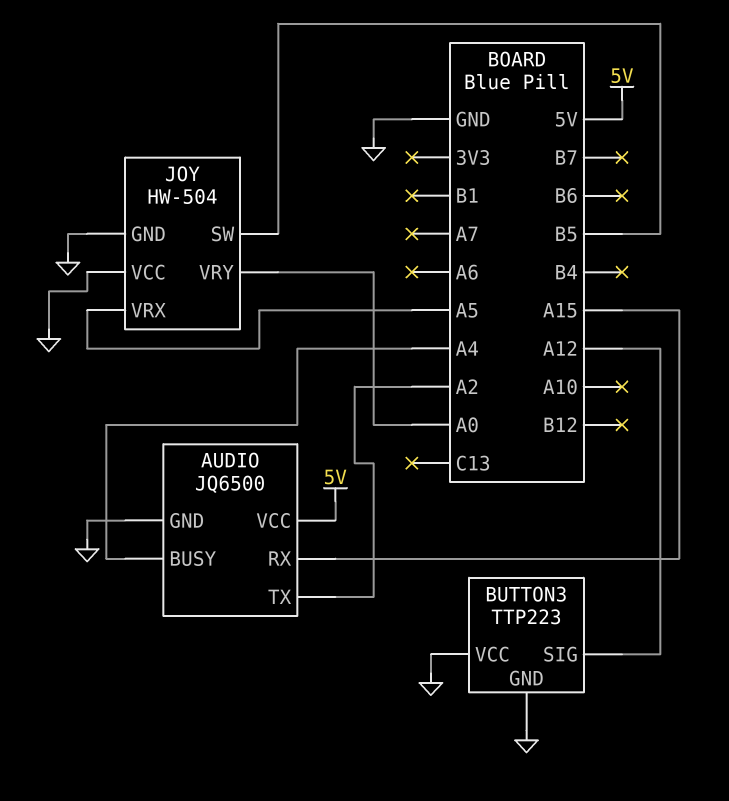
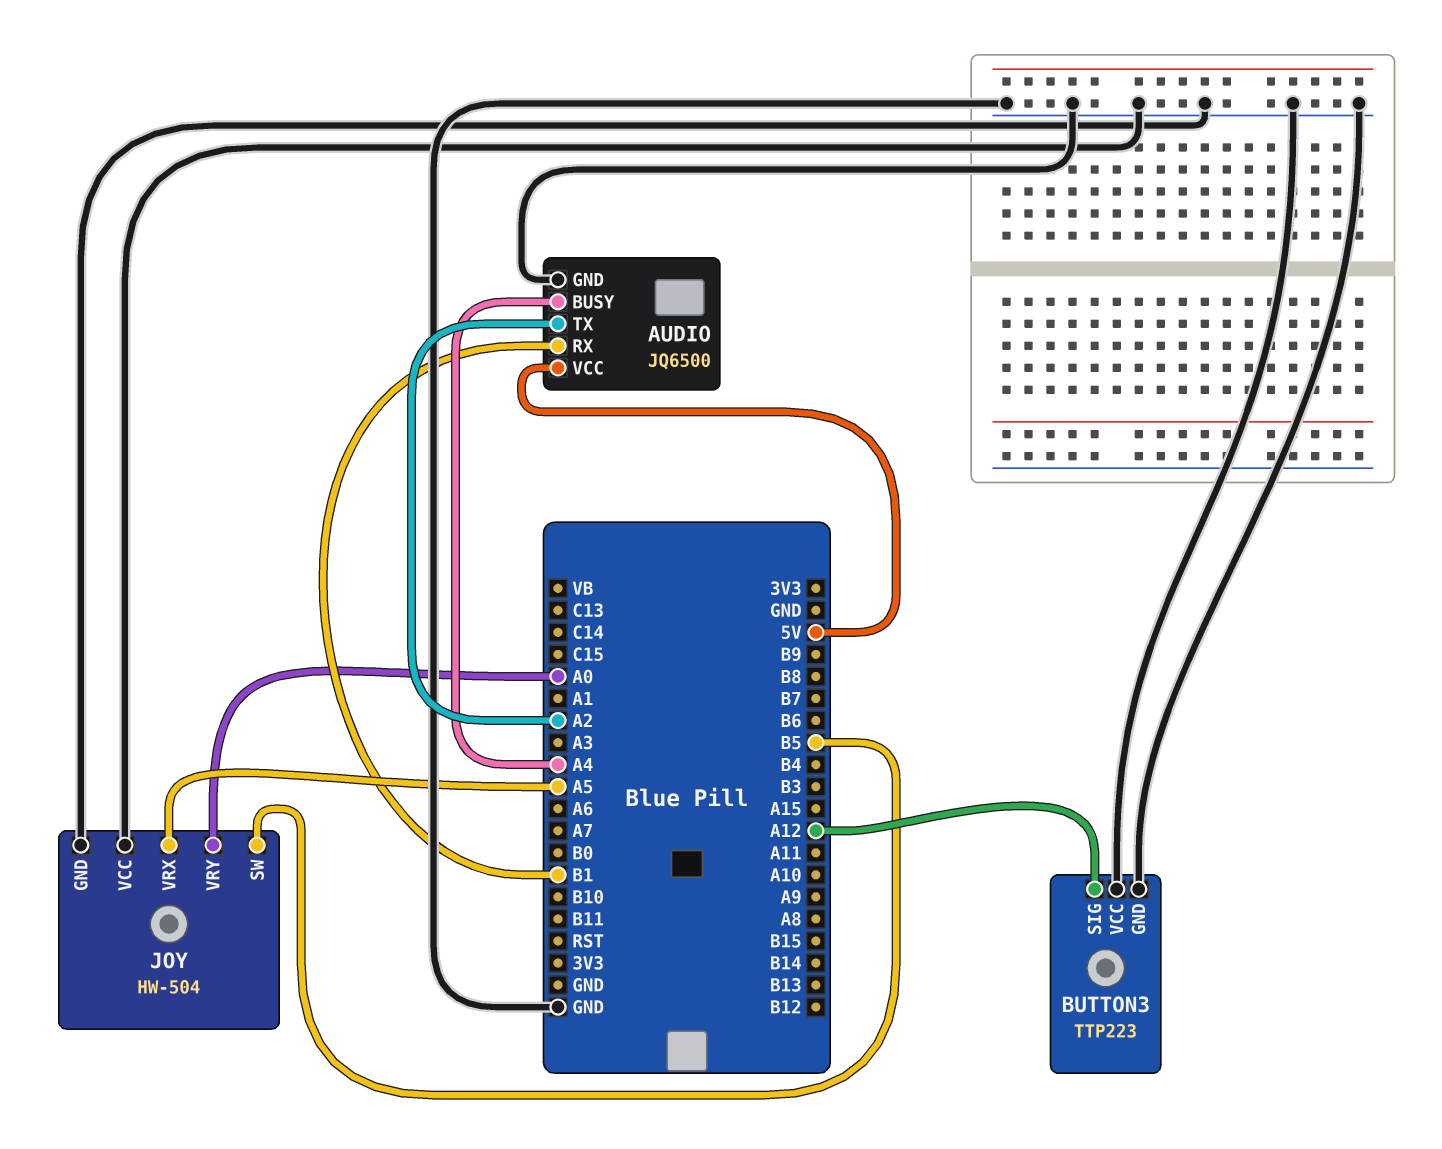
AUDIO pin RX: A15 -> B1

